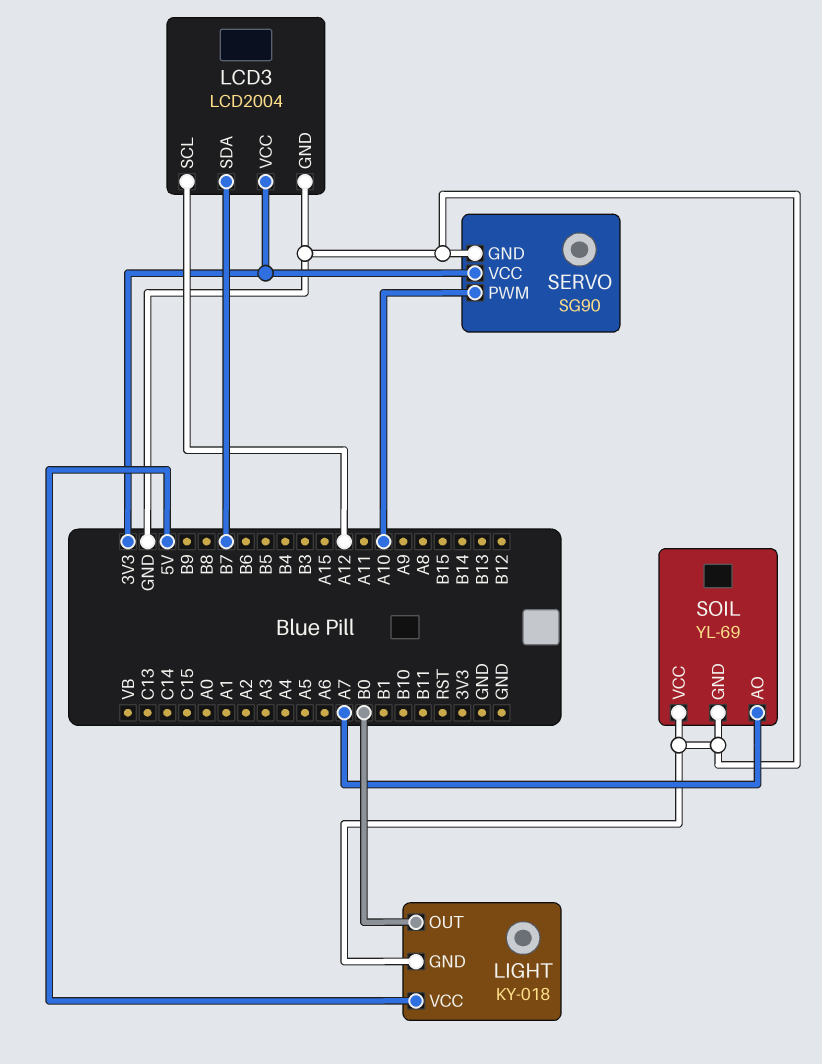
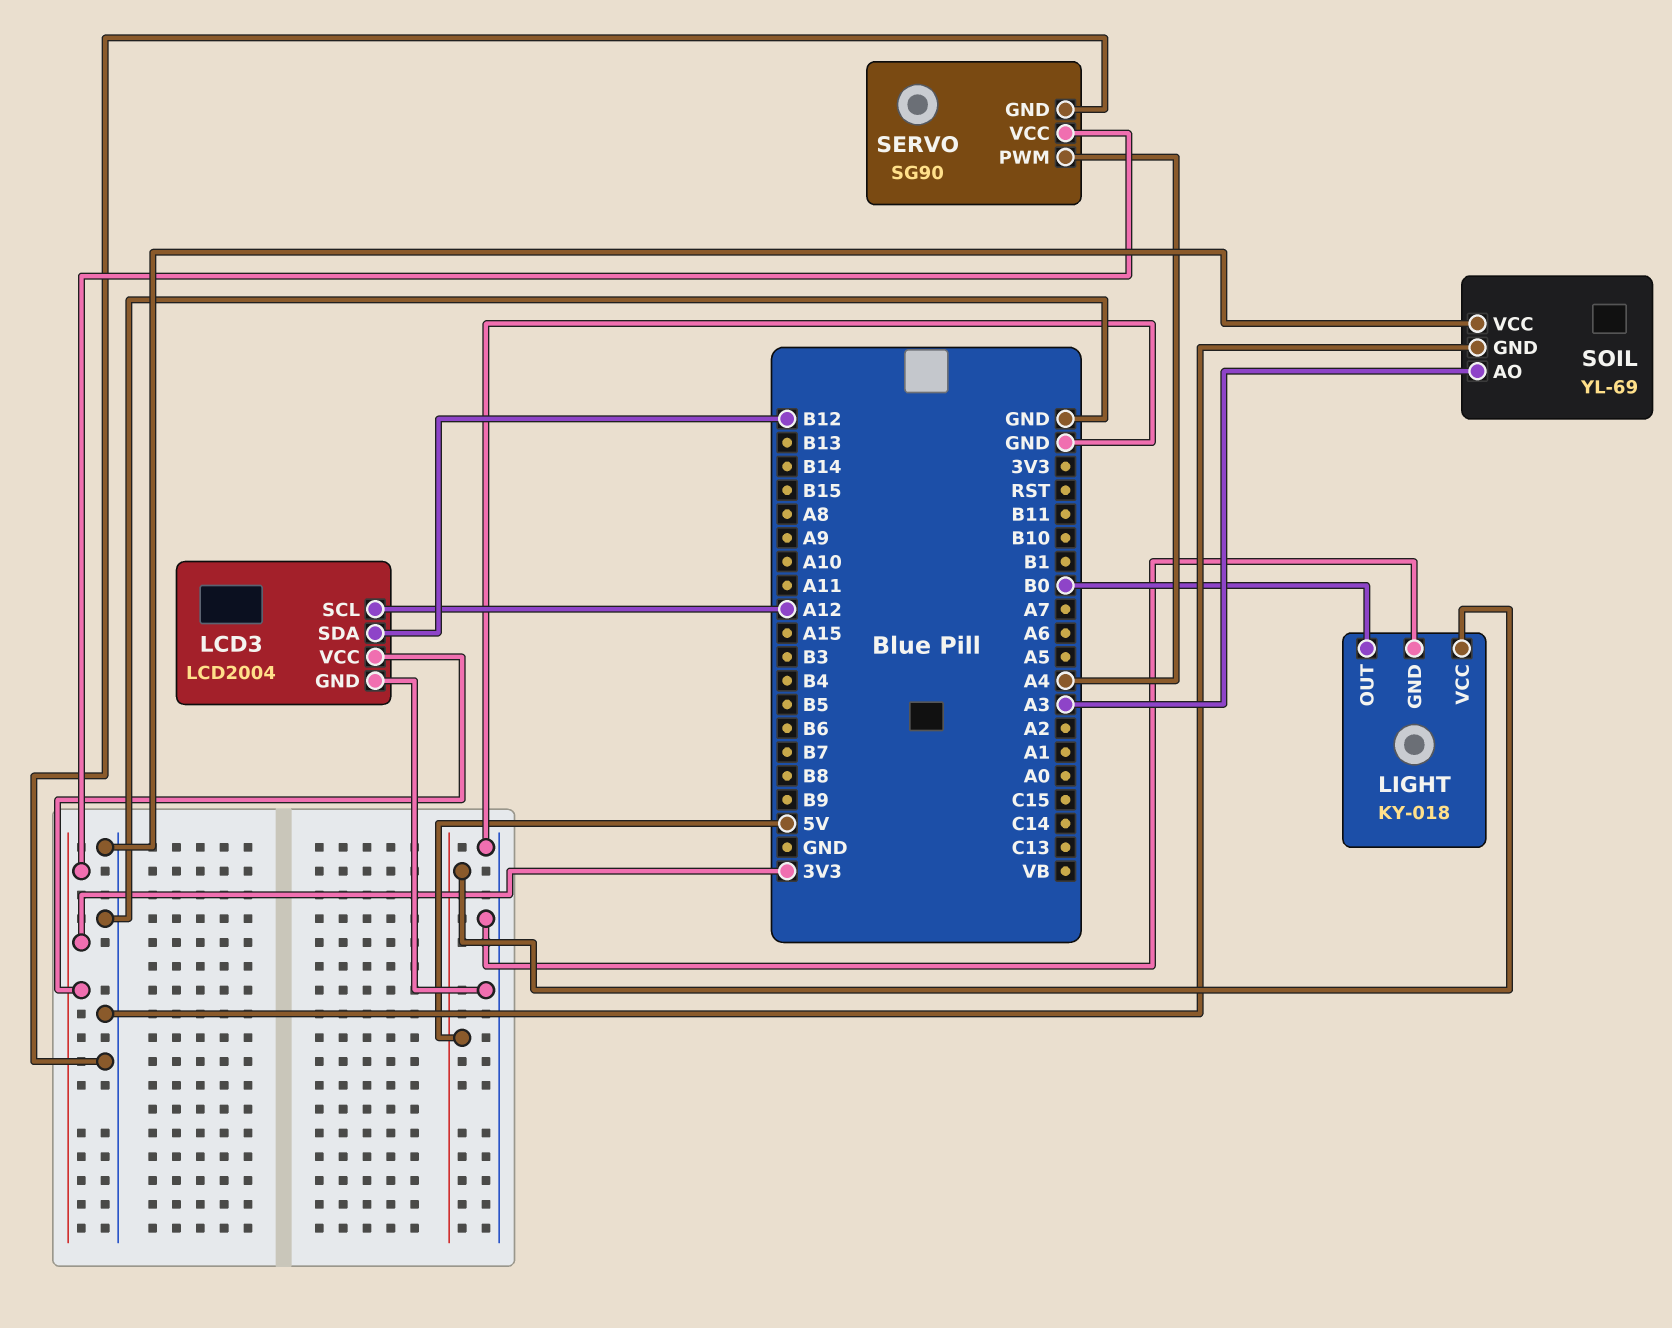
LCD3 pin SDA: B7 -> B12
SERVO pin PWM: A10 -> A4
SOIL pin AO: A7 -> A3

